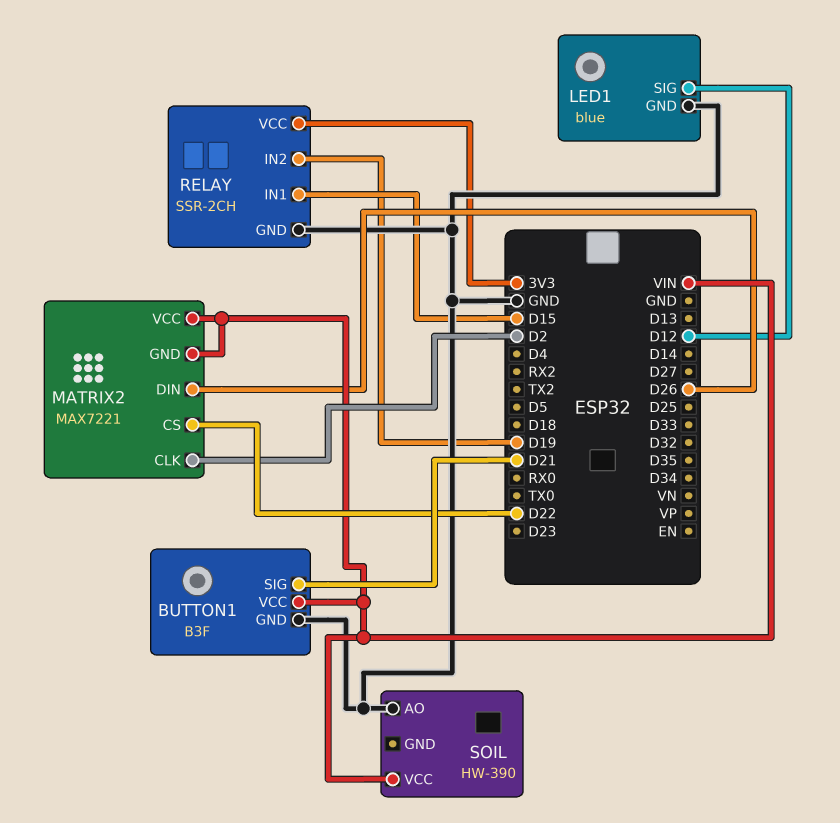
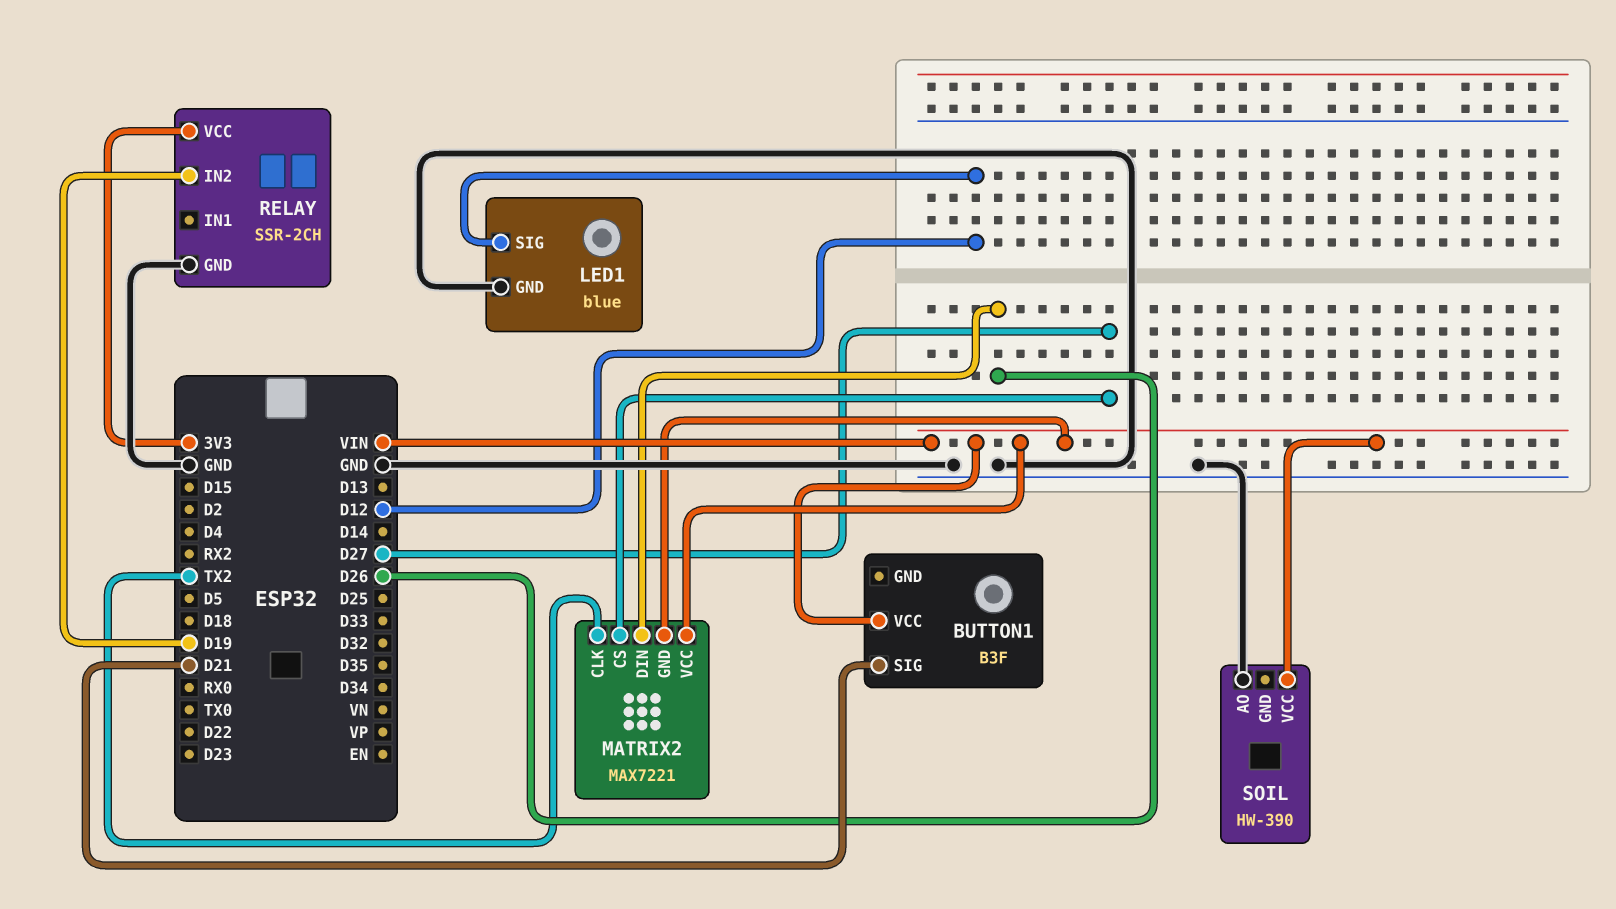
BUTTON1 pin GND: GND -> none
MATRIX2 pin CLK: D2 -> TX2
MATRIX2 pin CS: D22 -> D27
RELAY pin IN1: D15 -> none

